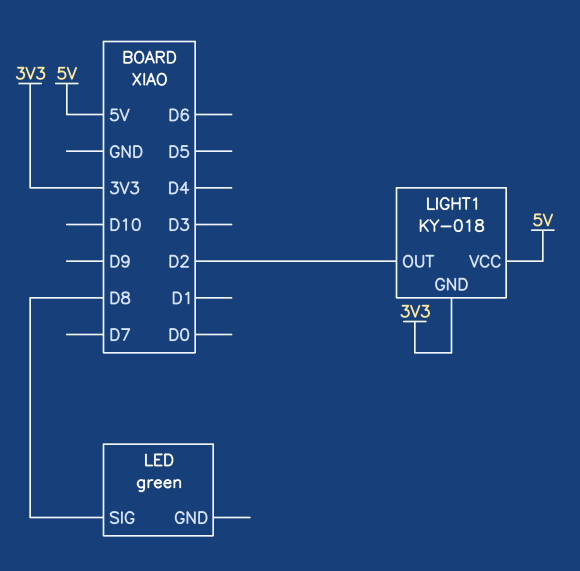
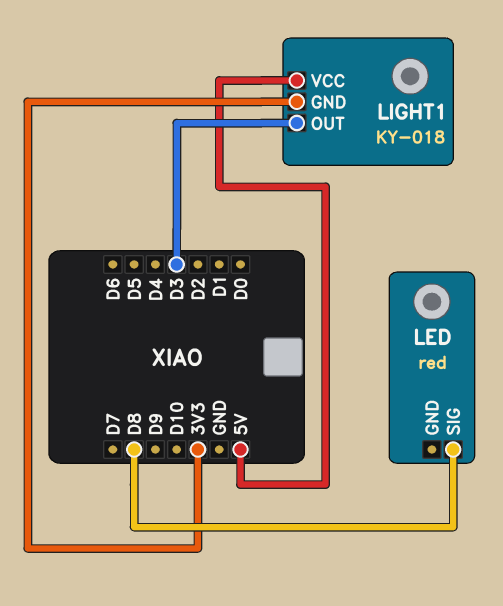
LED: green -> red
LIGHT1 pin OUT: D2 -> D3

